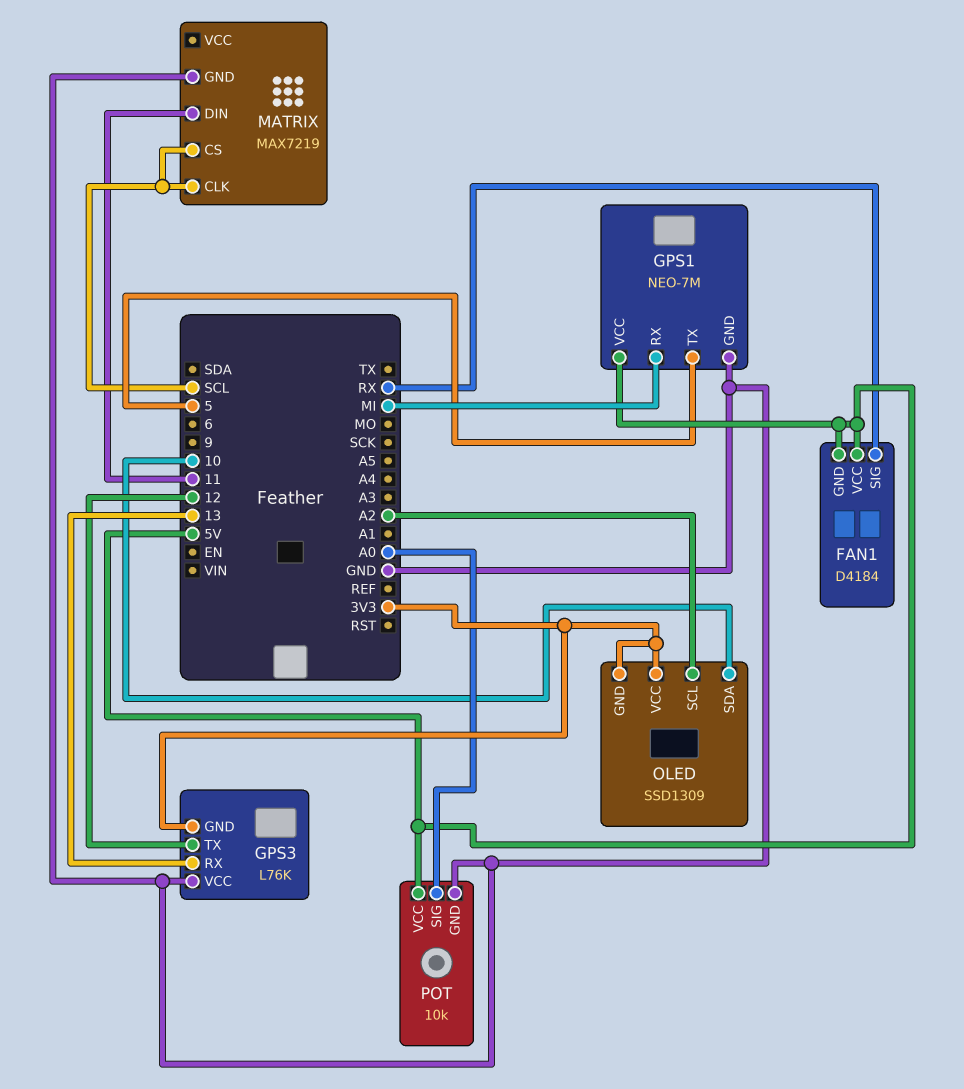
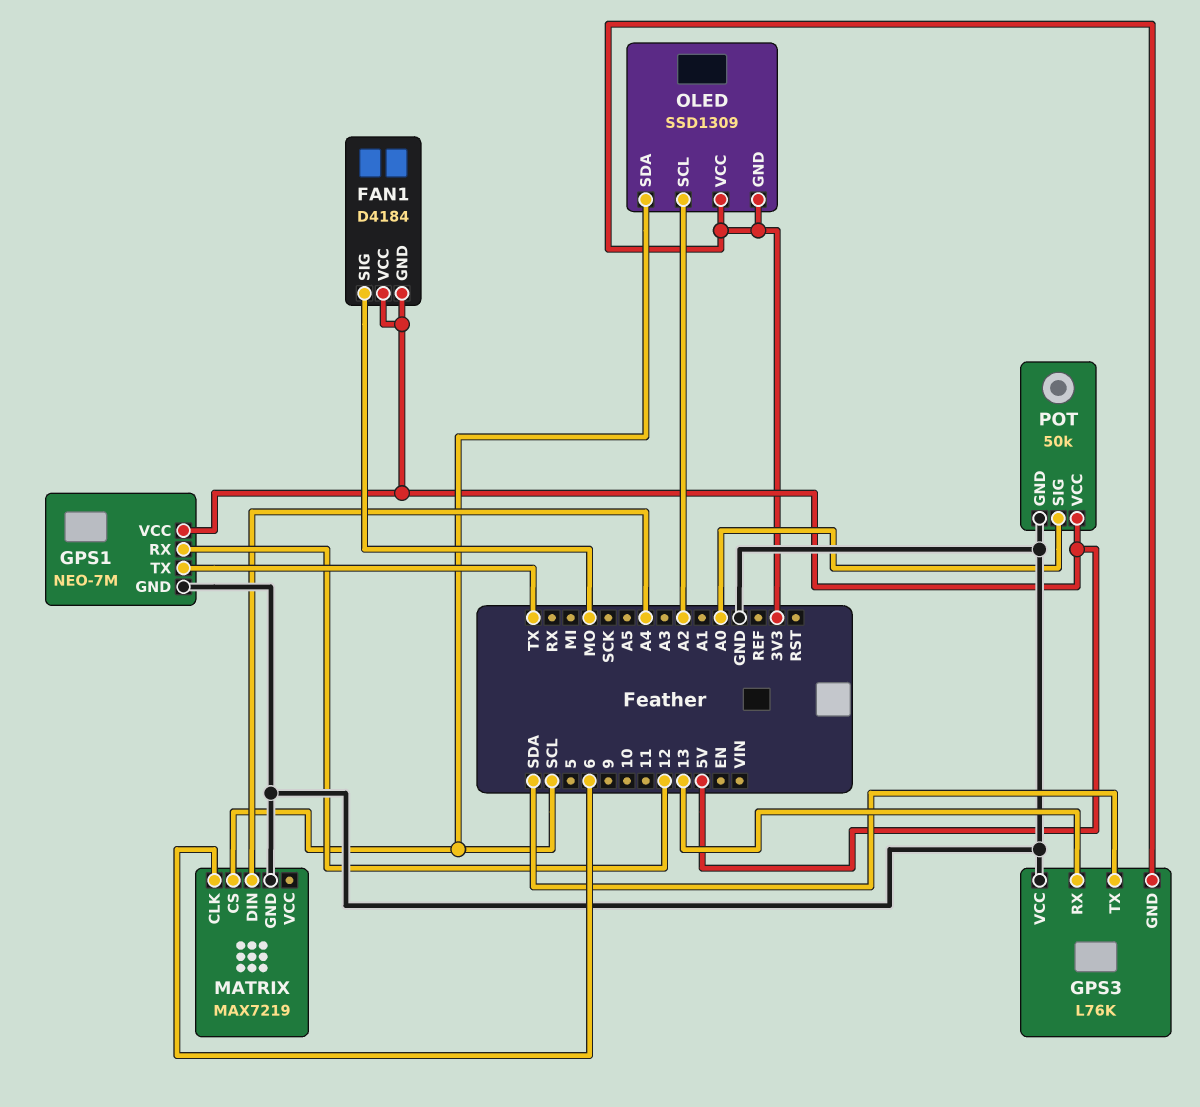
FAN1 pin SIG: RX -> MO
GPS1 pin RX: MI -> 12
GPS1 pin TX: 5 -> TX
GPS3 pin TX: 12 -> SDA
MATRIX pin CLK: SCL -> 6
MATRIX pin DIN: 11 -> A4
OLED pin SDA: 10 -> SCL
POT: 10k -> 50k

